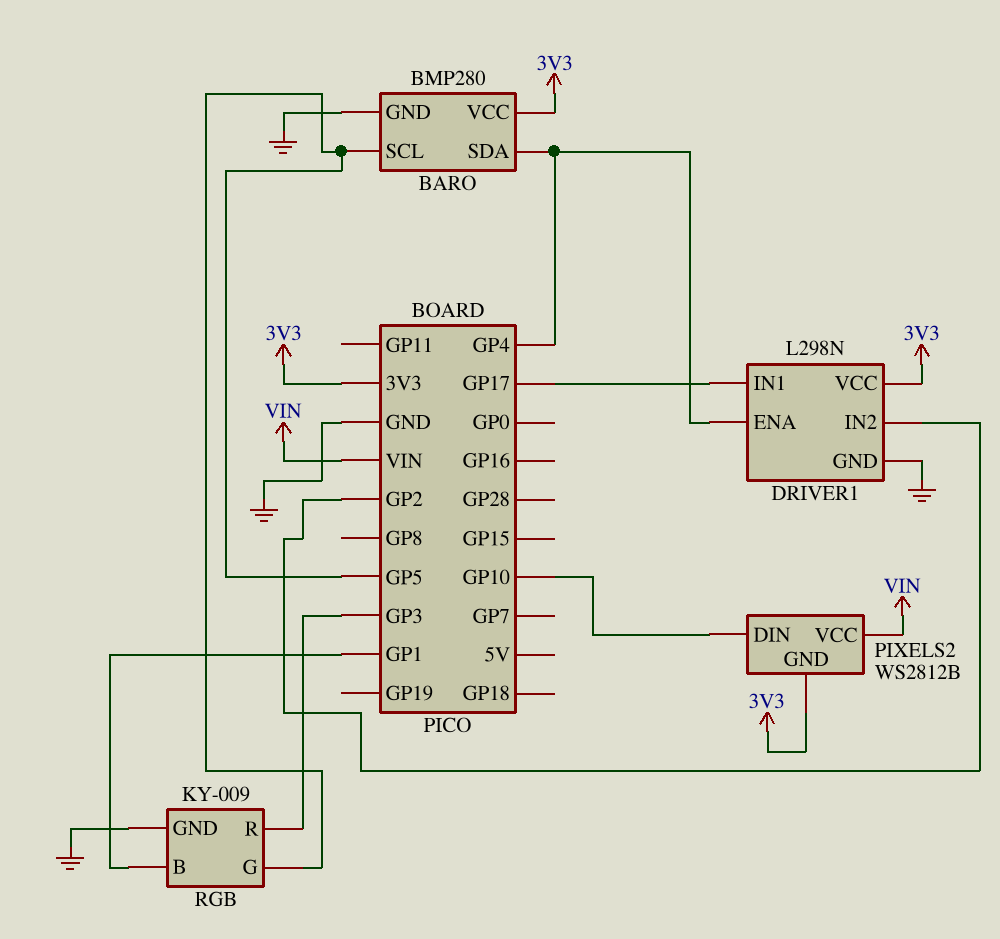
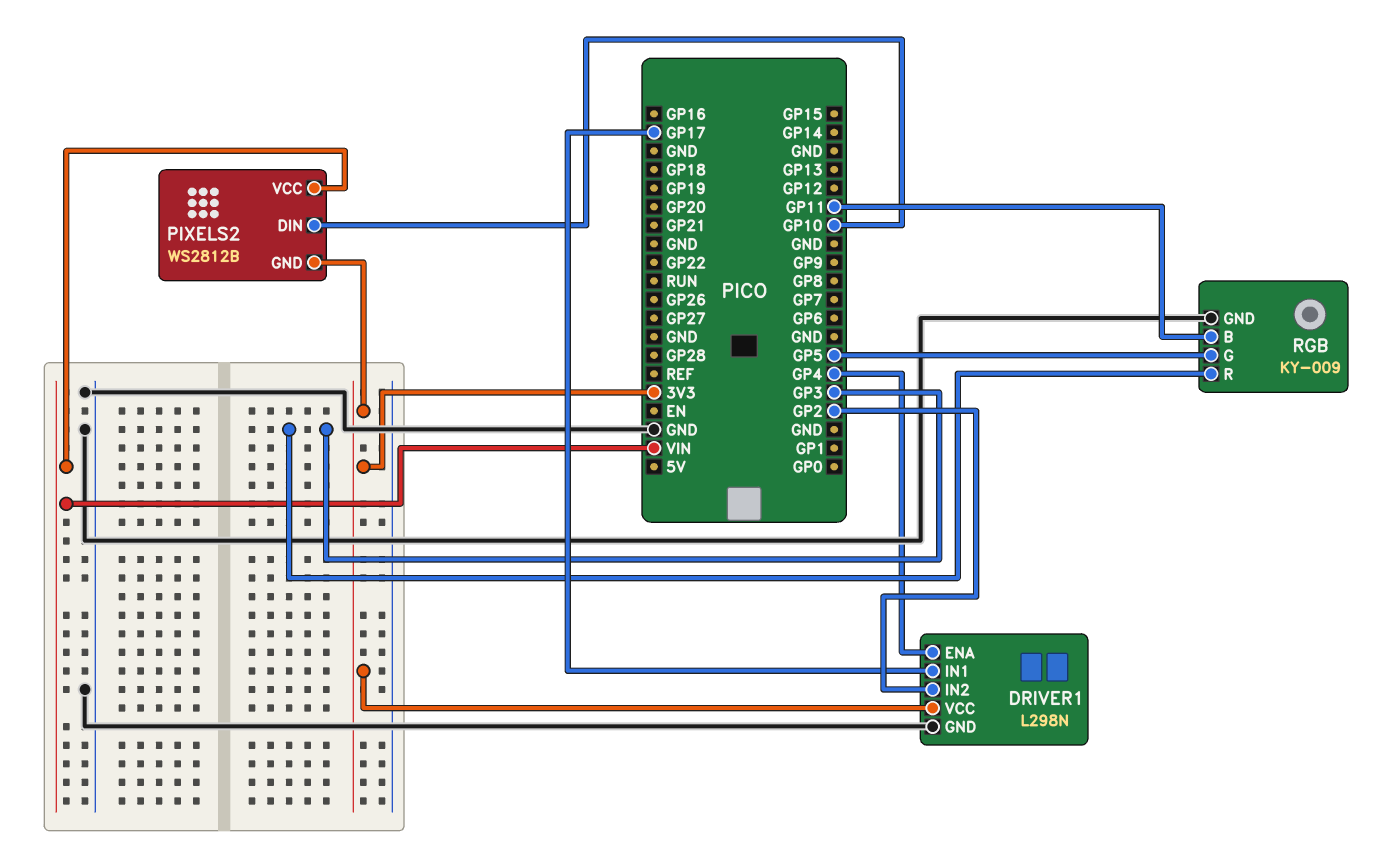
BARO: BMP280 -> none
BARO pin GND: GND -> none
BARO pin SCL: GP5 -> none
BARO pin SDA: GP4 -> none
BARO pin VCC: 3V3 -> none
RGB pin B: GP1 -> GP11

